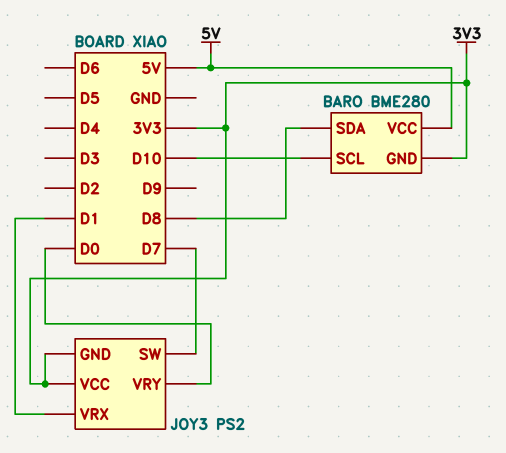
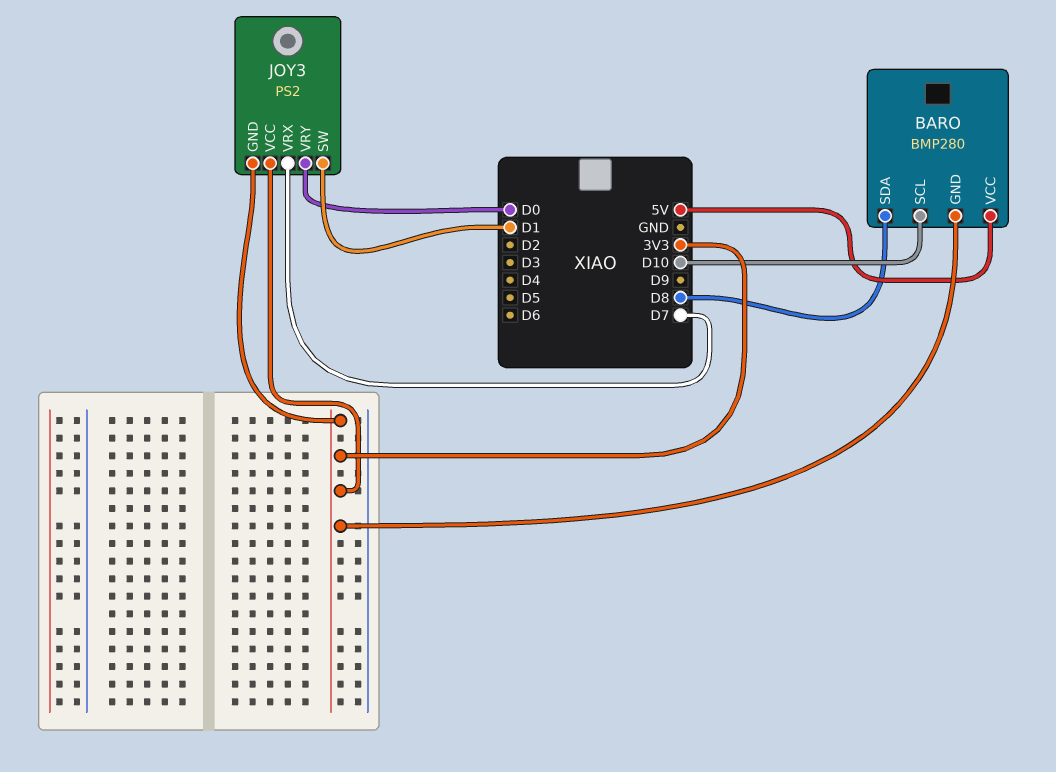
BARO: BME280 -> BMP280
JOY3 pin SW: D7 -> D1
JOY3 pin VRX: D1 -> D7

